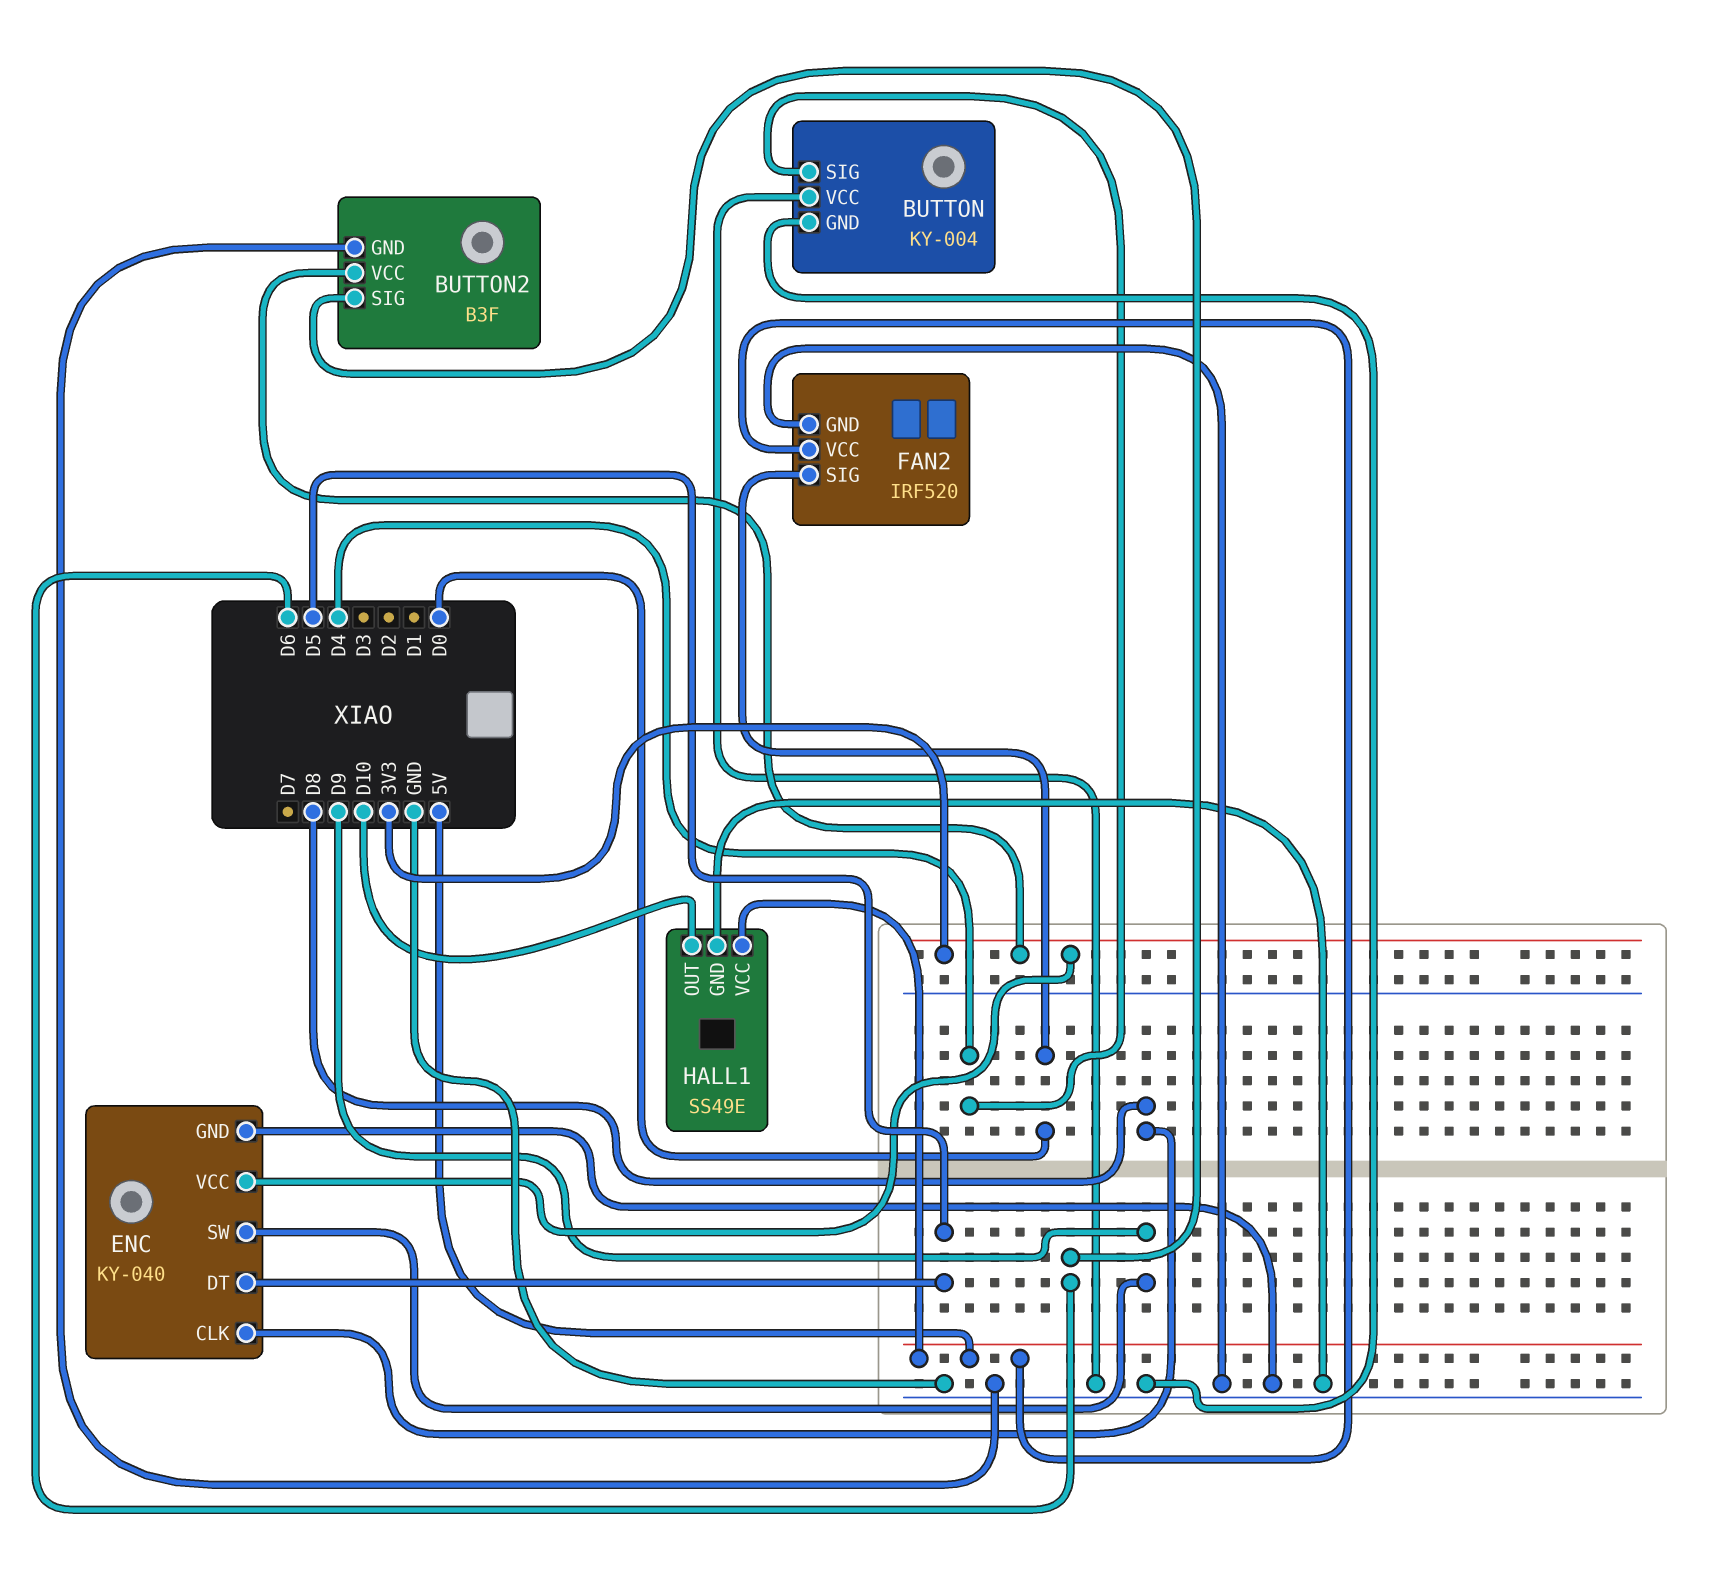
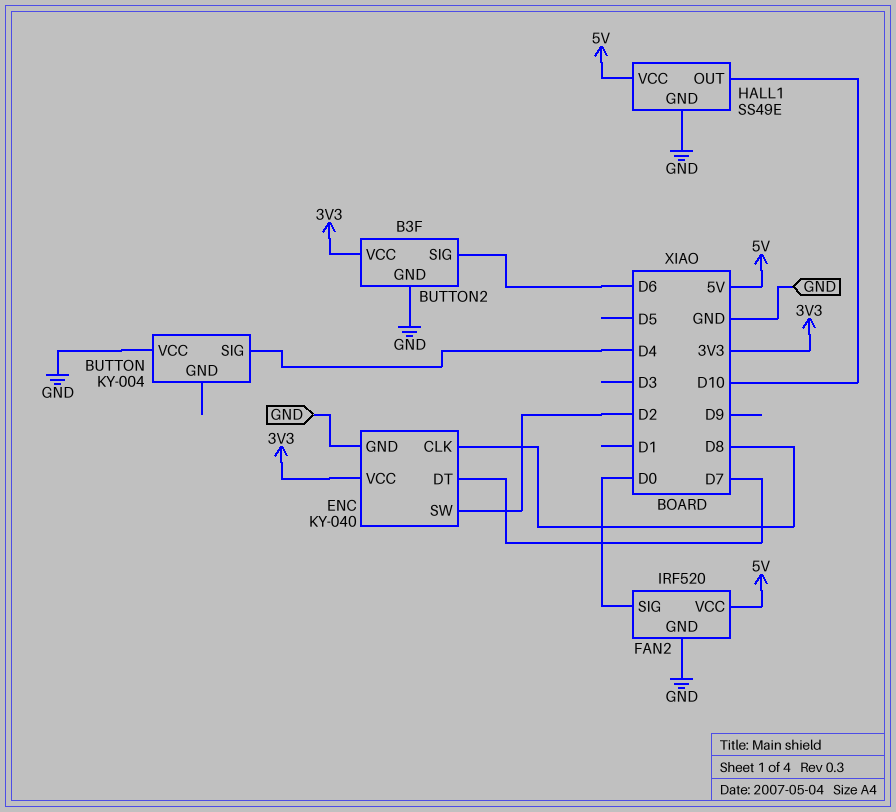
BUTTON pin GND: GND -> none
ENC pin DT: D5 -> D7
ENC pin SW: D9 -> D2

